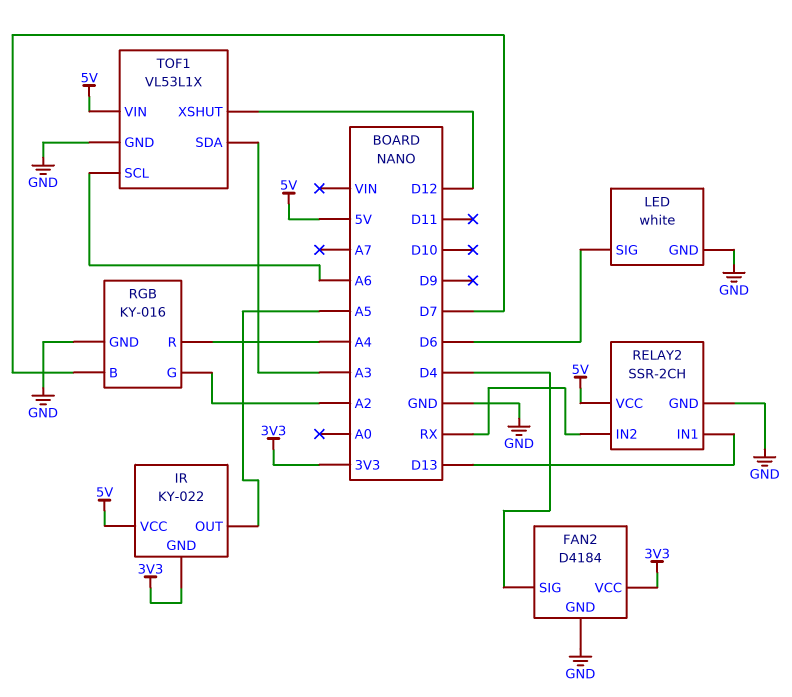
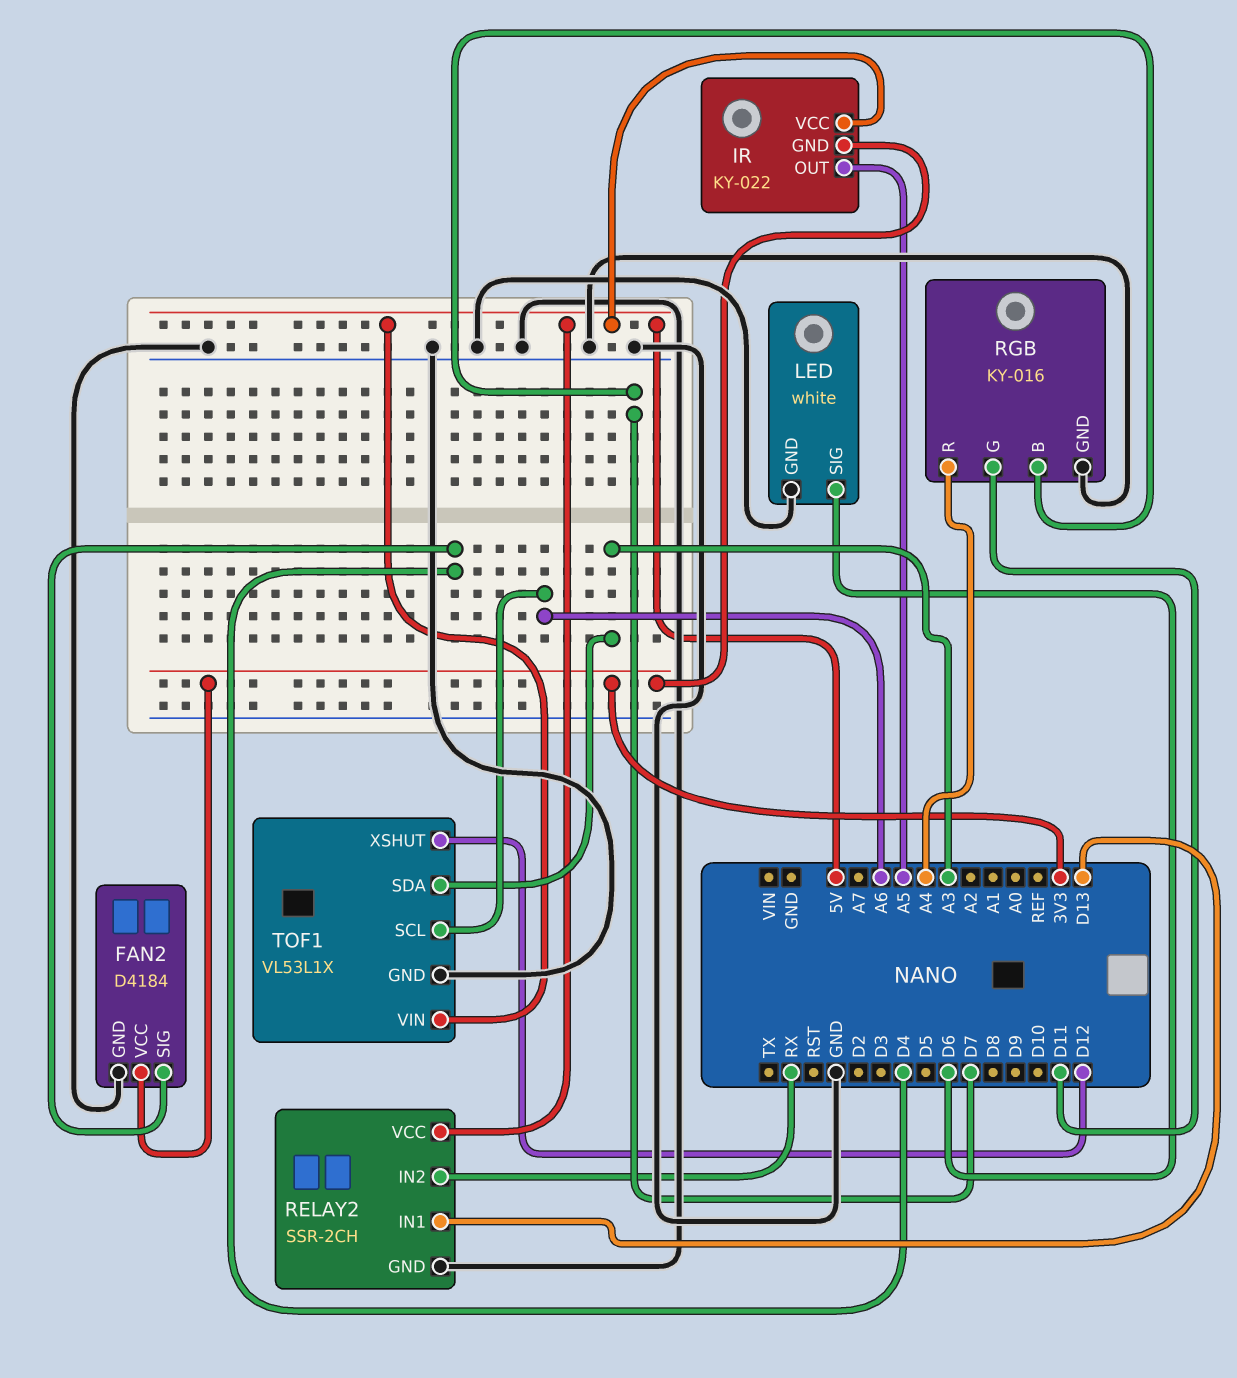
RGB pin G: A2 -> D11

